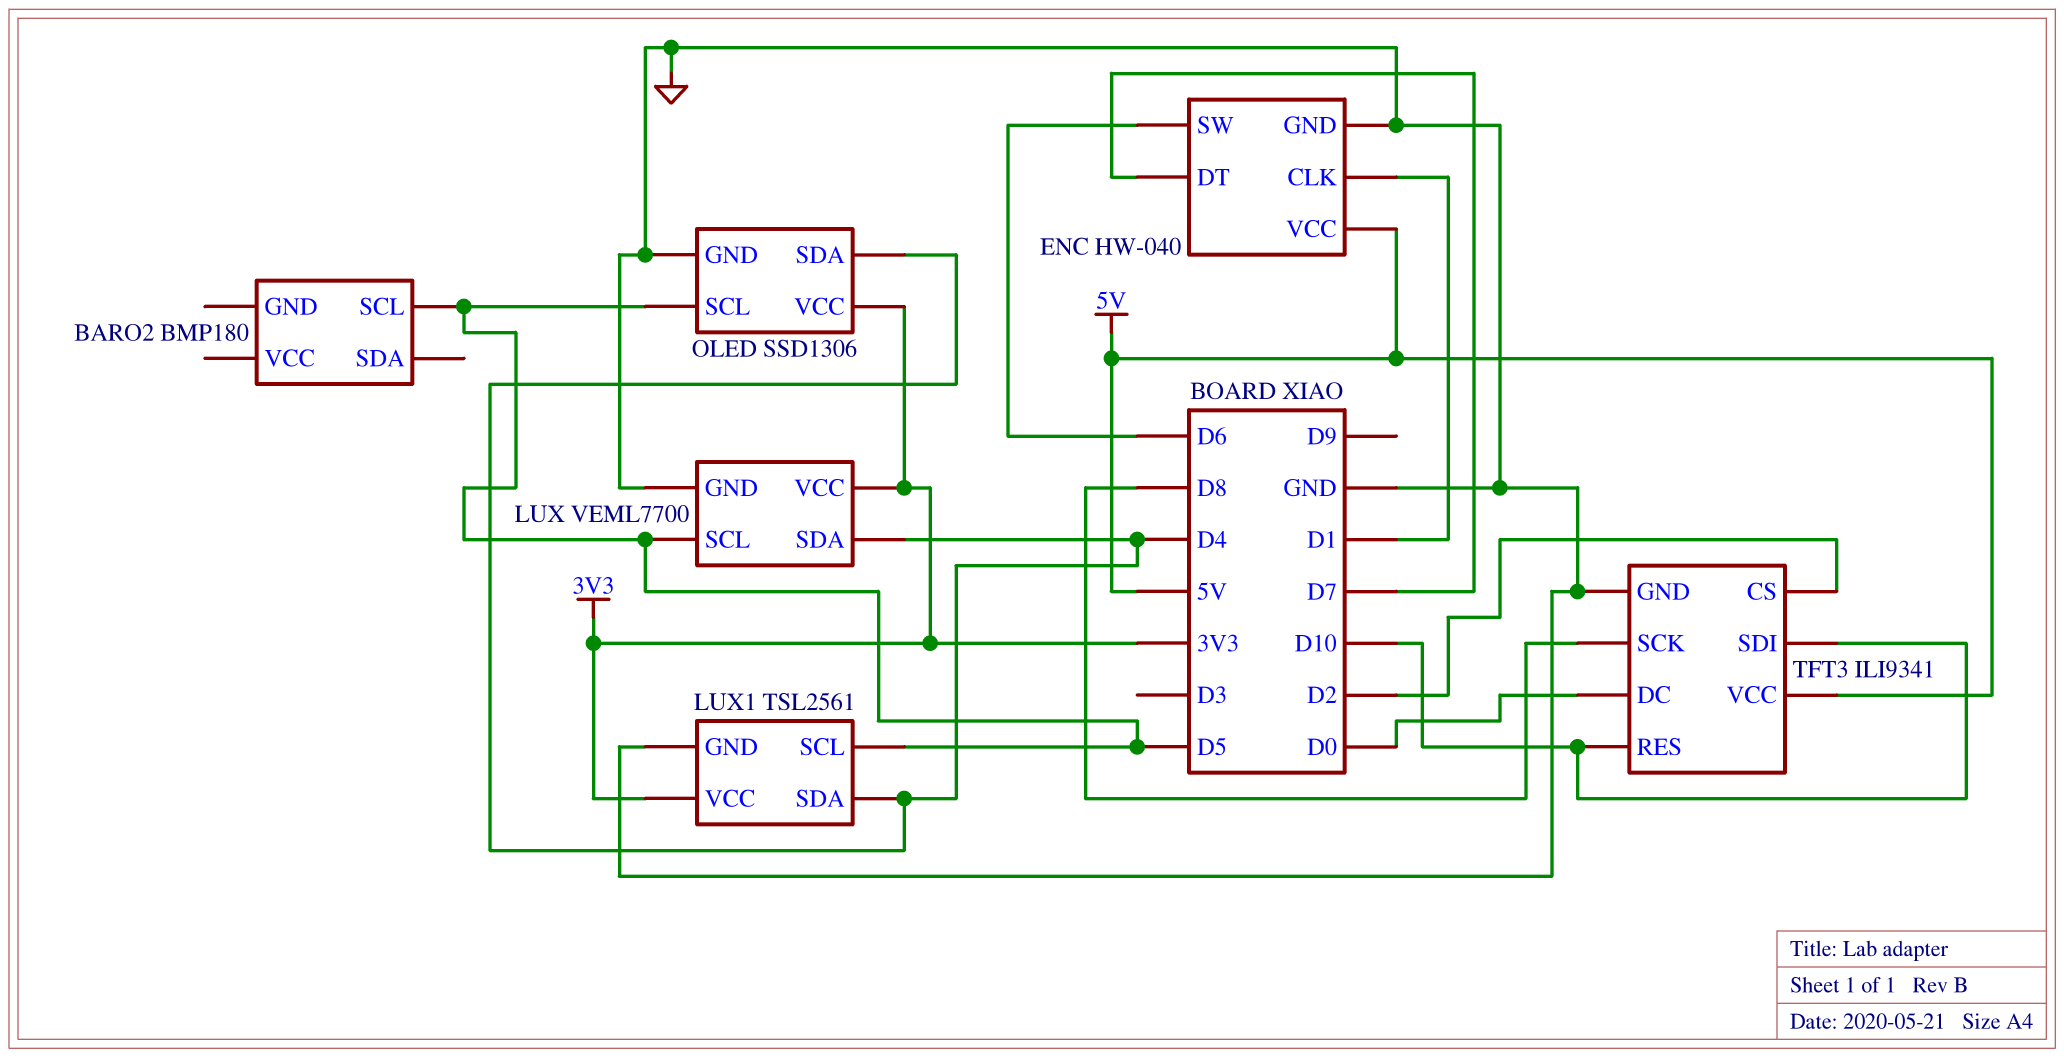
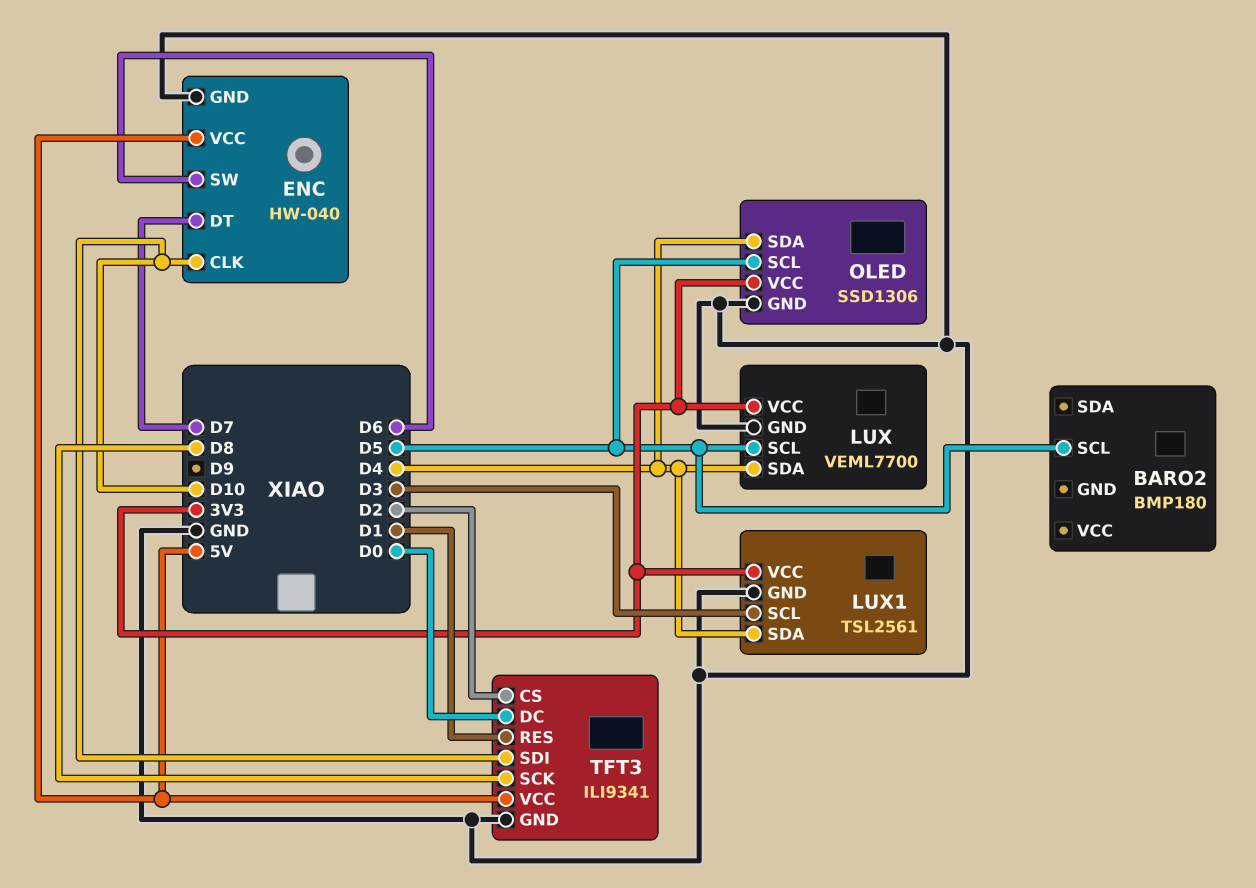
ENC pin CLK: D1 -> D10
LUX1 pin SCL: D5 -> D3
TFT3 pin RES: D10 -> D1

